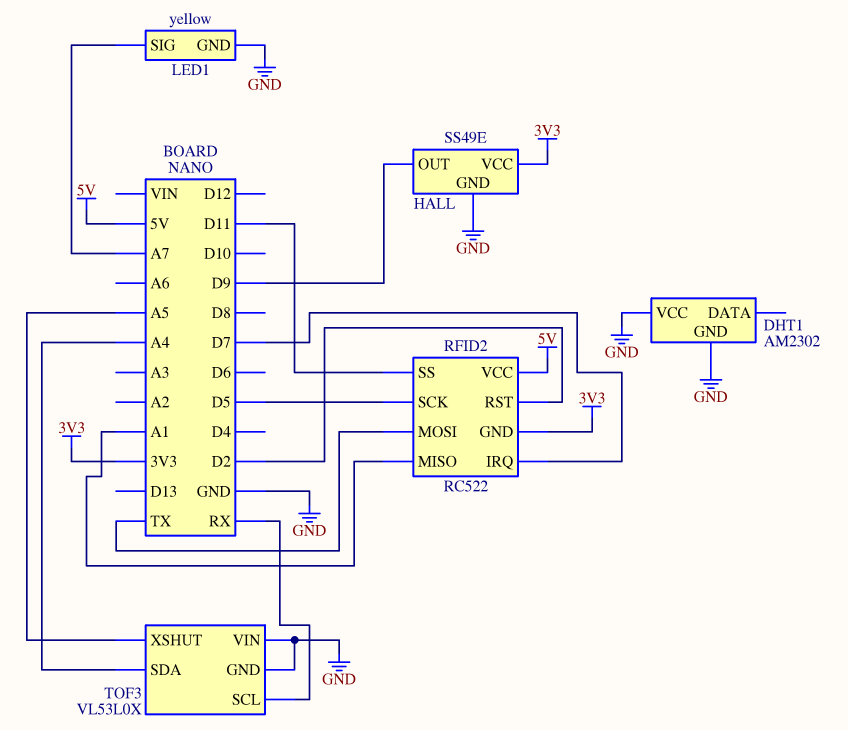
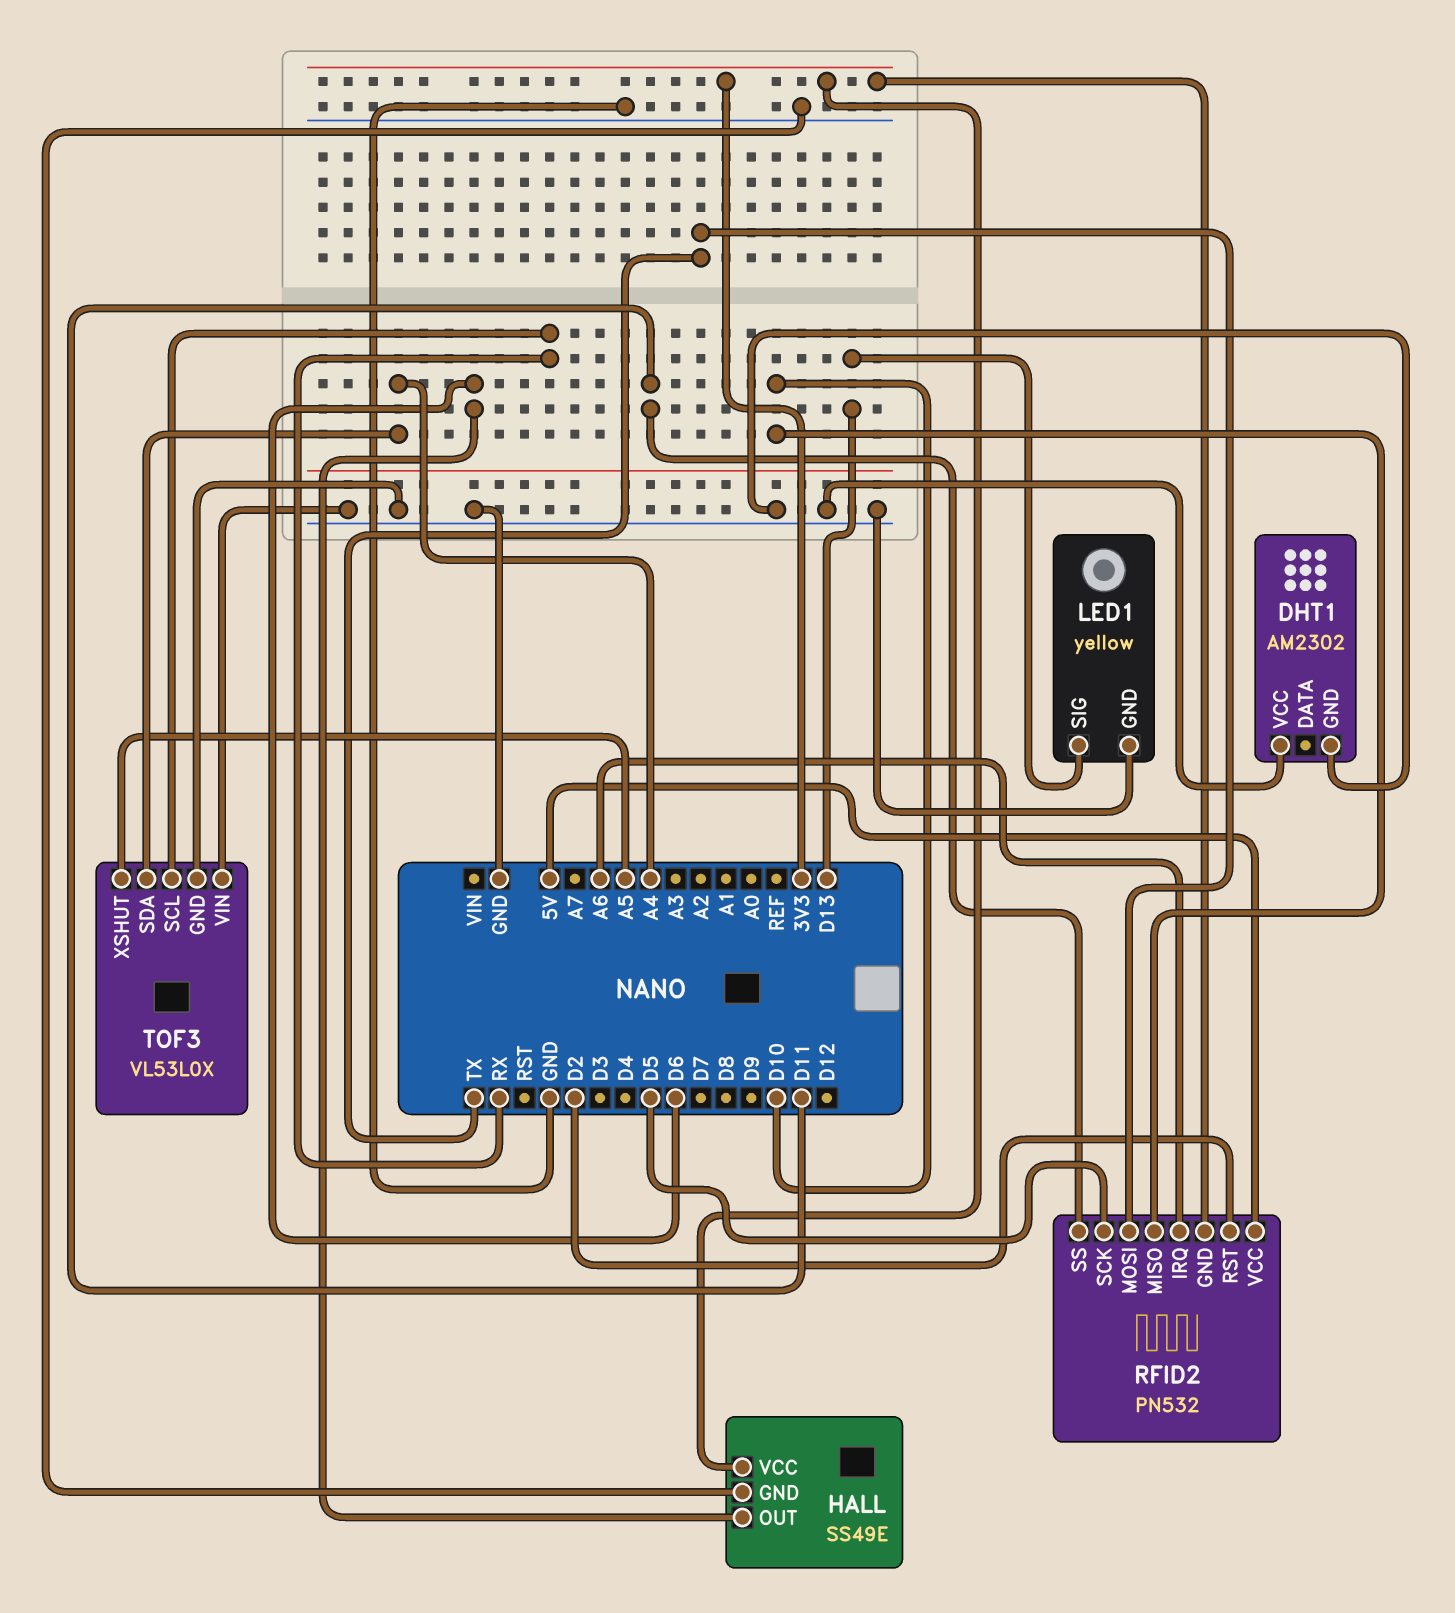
HALL pin OUT: D9 -> D6
LED1 pin SIG: A7 -> D13
RFID2: RC522 -> PN532
RFID2 pin IRQ: D7 -> A6
RFID2 pin MISO: A1 -> D10

